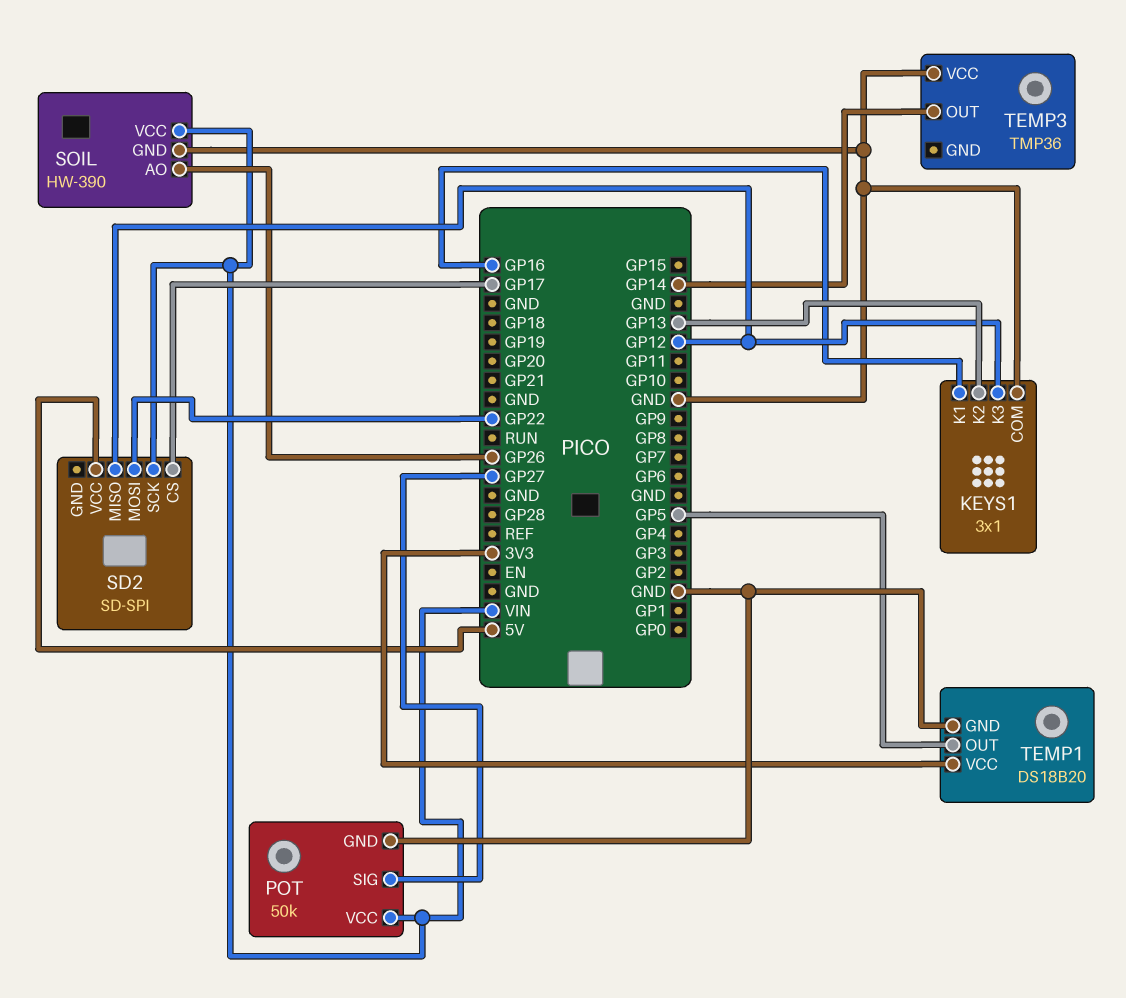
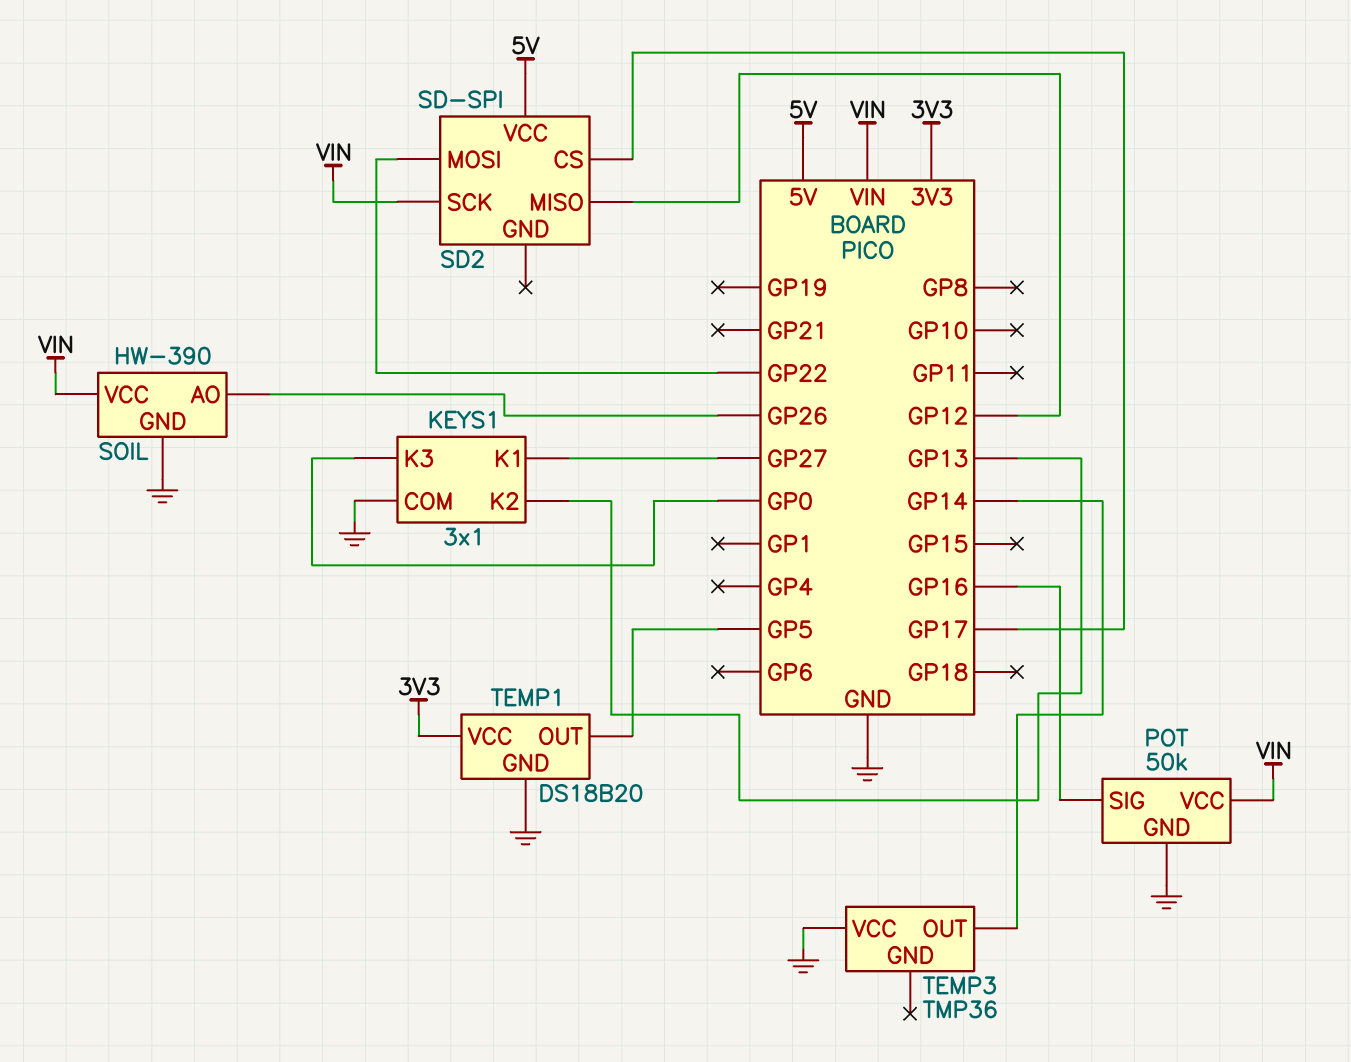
KEYS1 pin K1: GP16 -> GP27
KEYS1 pin K3: GP12 -> GP0
POT pin SIG: GP27 -> GP16

